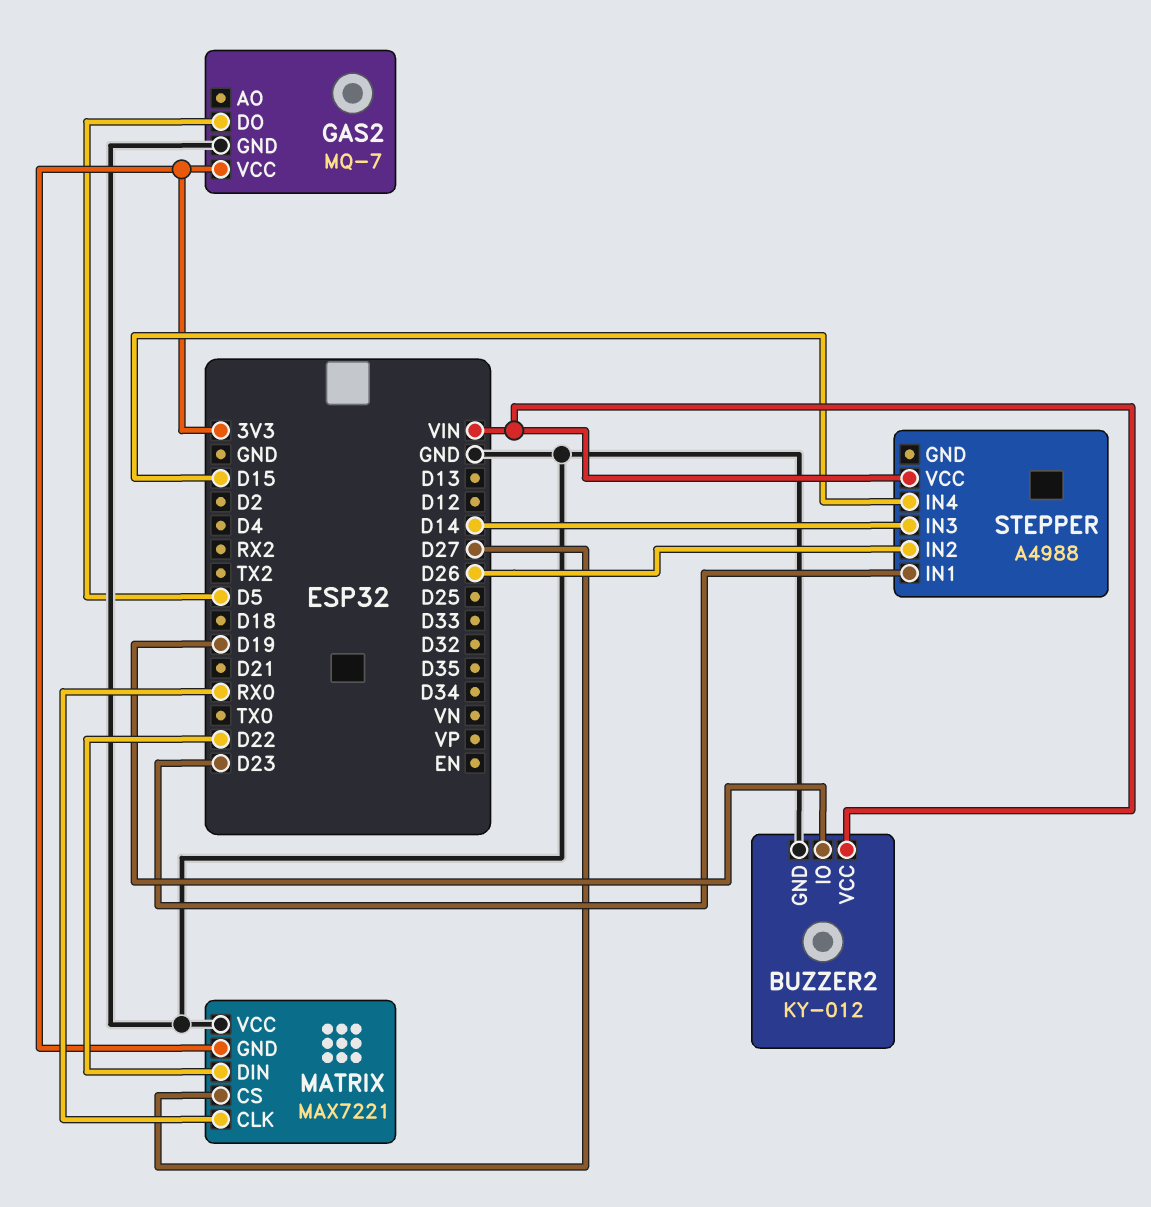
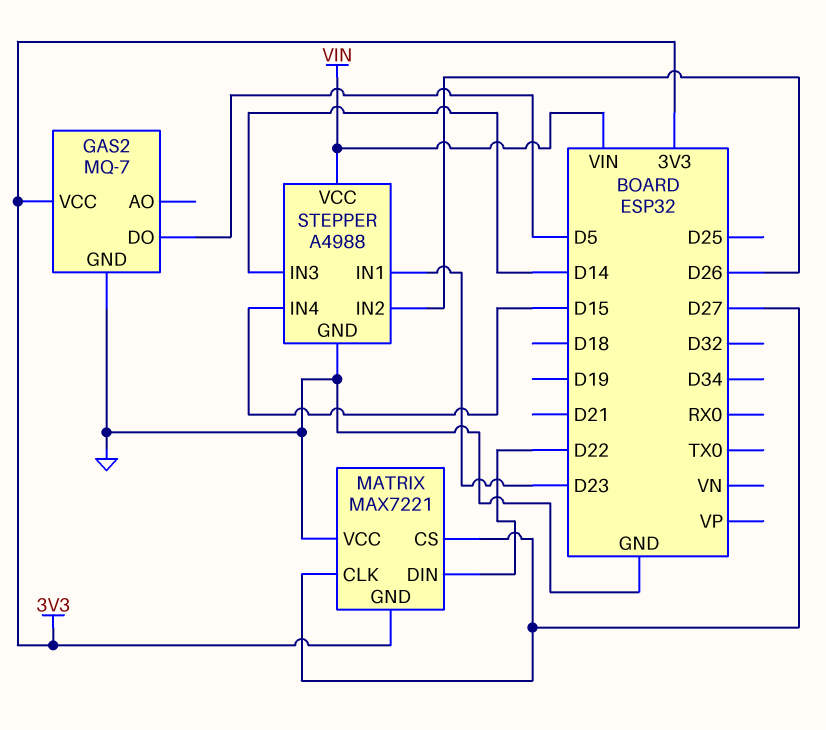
BUZZER2: KY-012 -> none
BUZZER2 pin GND: GND -> none
BUZZER2 pin IO: D19 -> none
BUZZER2 pin VCC: VIN -> none
MATRIX pin CLK: RX0 -> D27
STEPPER pin GND: none -> GND

